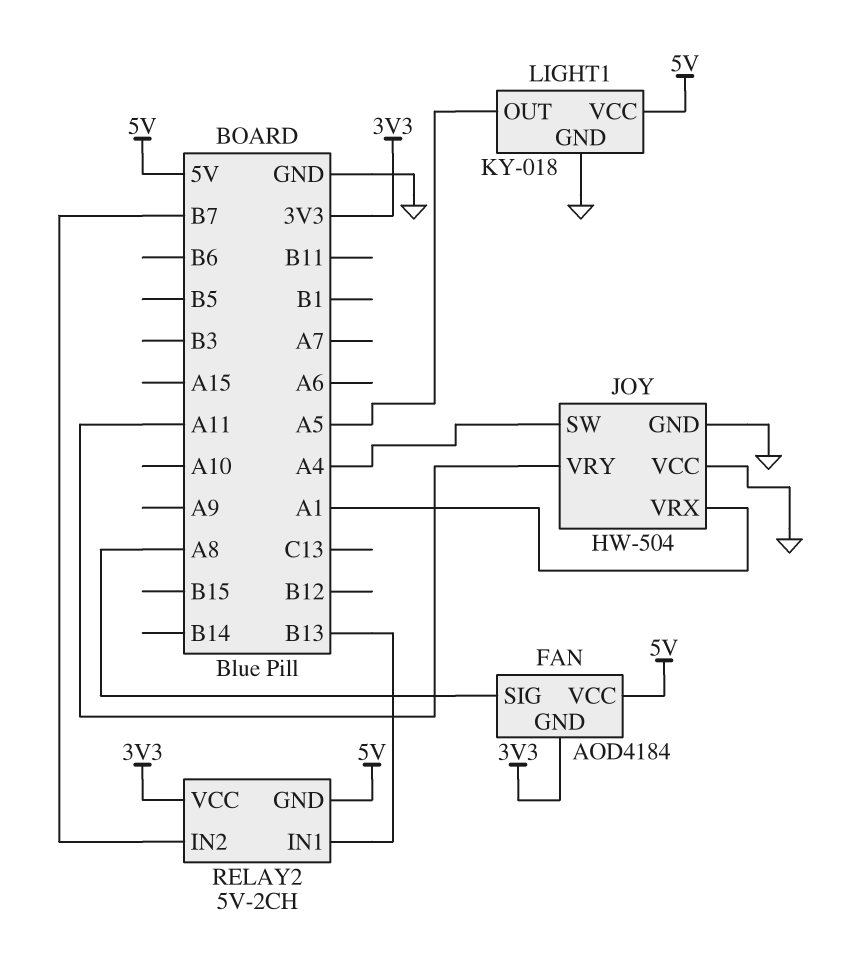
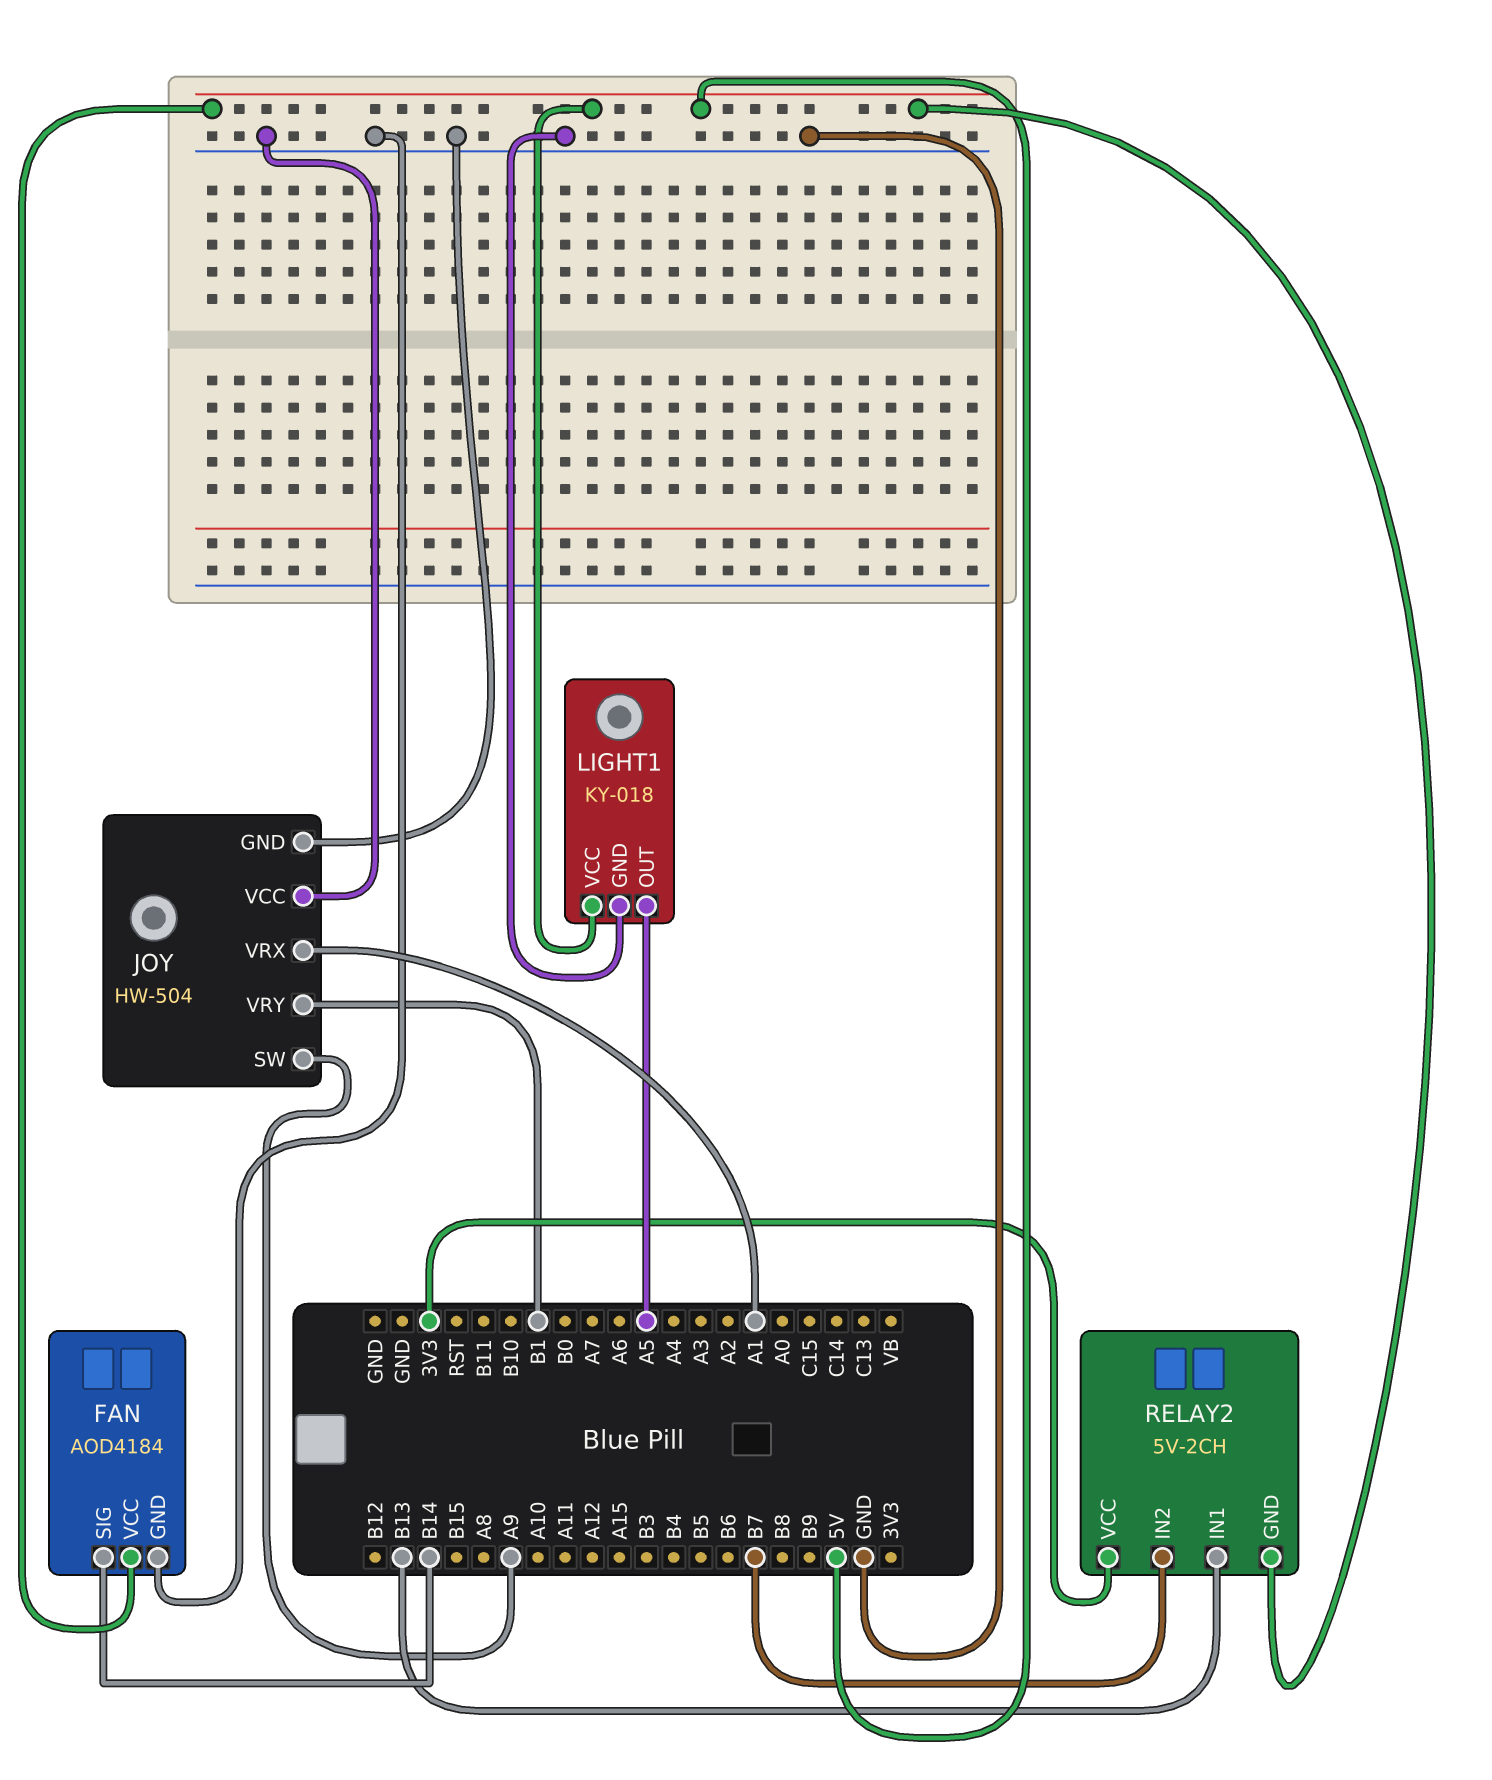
FAN pin GND: 3V3 -> GND
FAN pin SIG: A8 -> B14
JOY pin SW: A4 -> A9
JOY pin VRY: A11 -> B1

